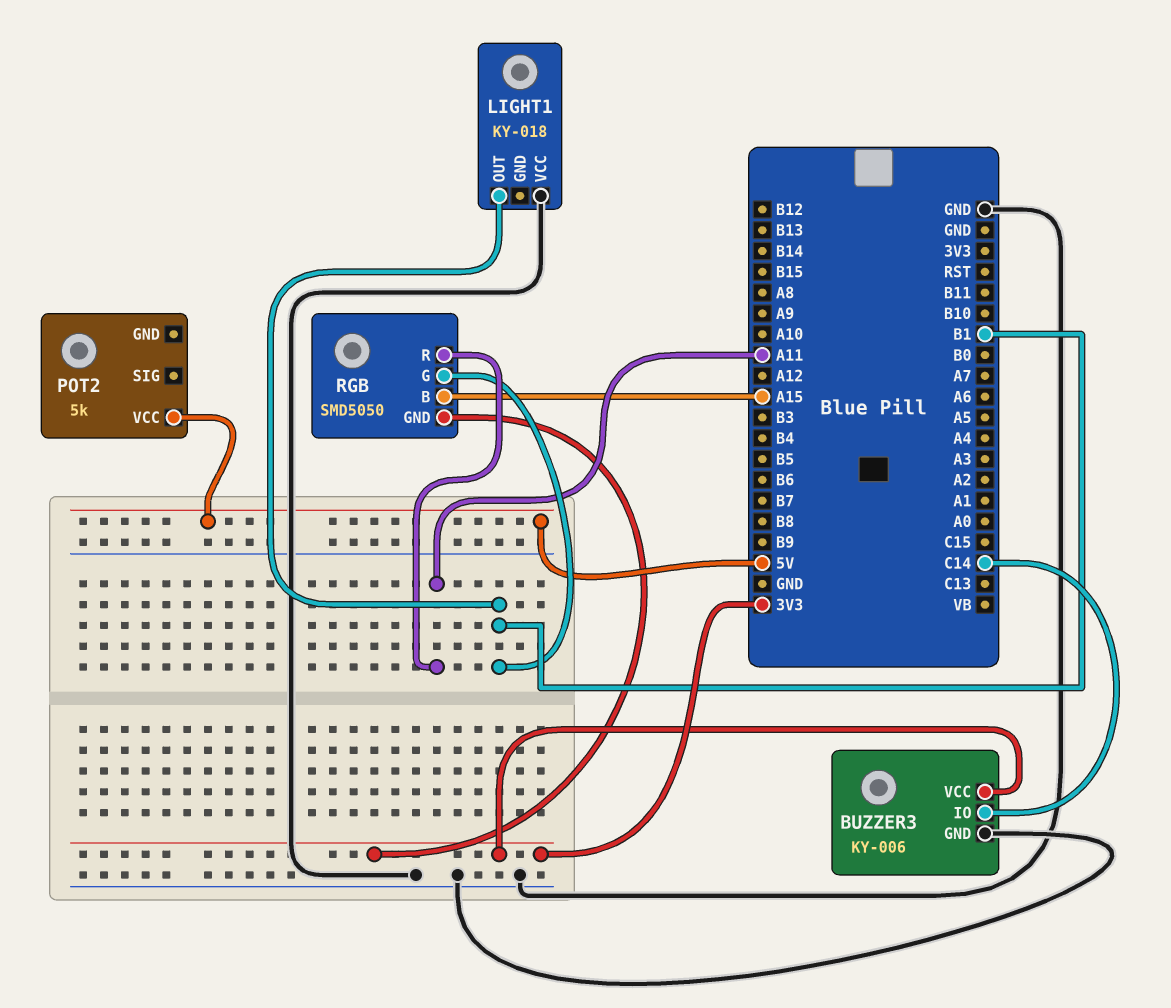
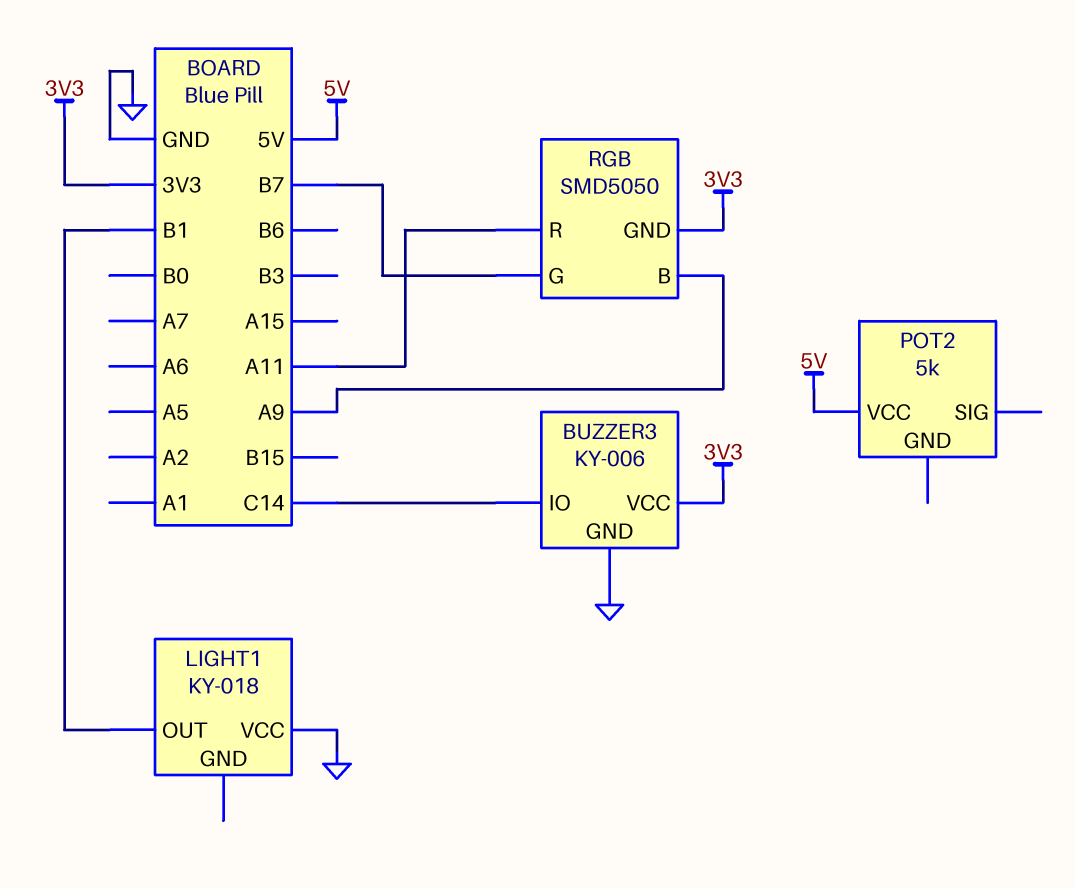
RGB pin B: A15 -> A9
RGB pin G: B1 -> B7

